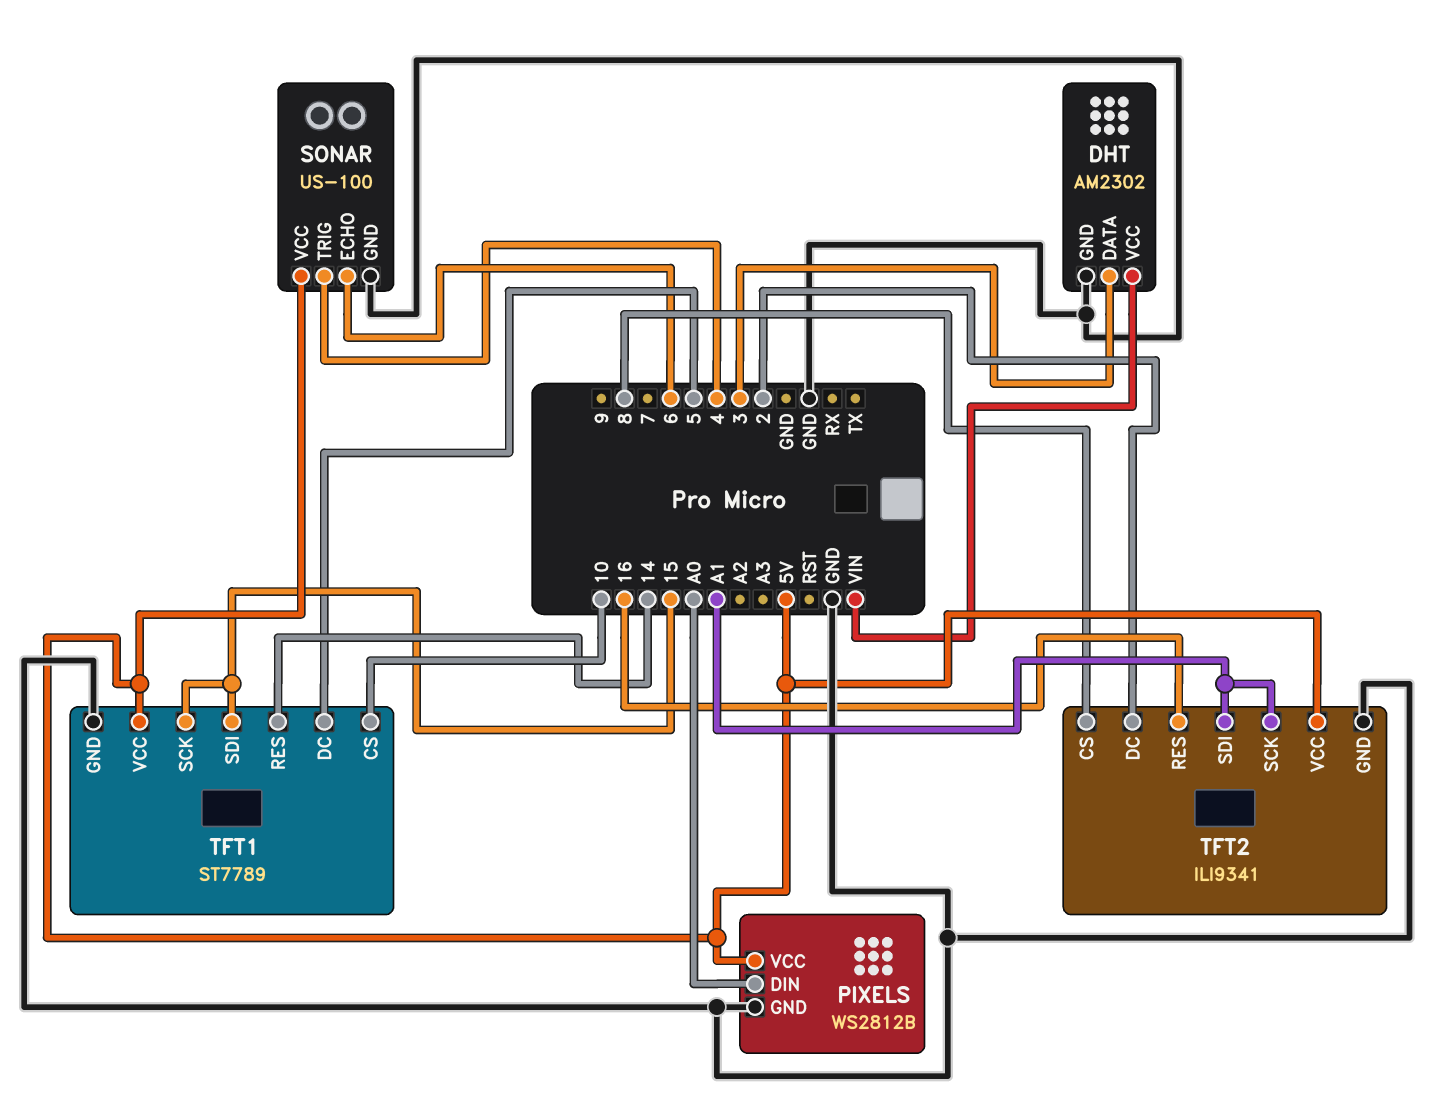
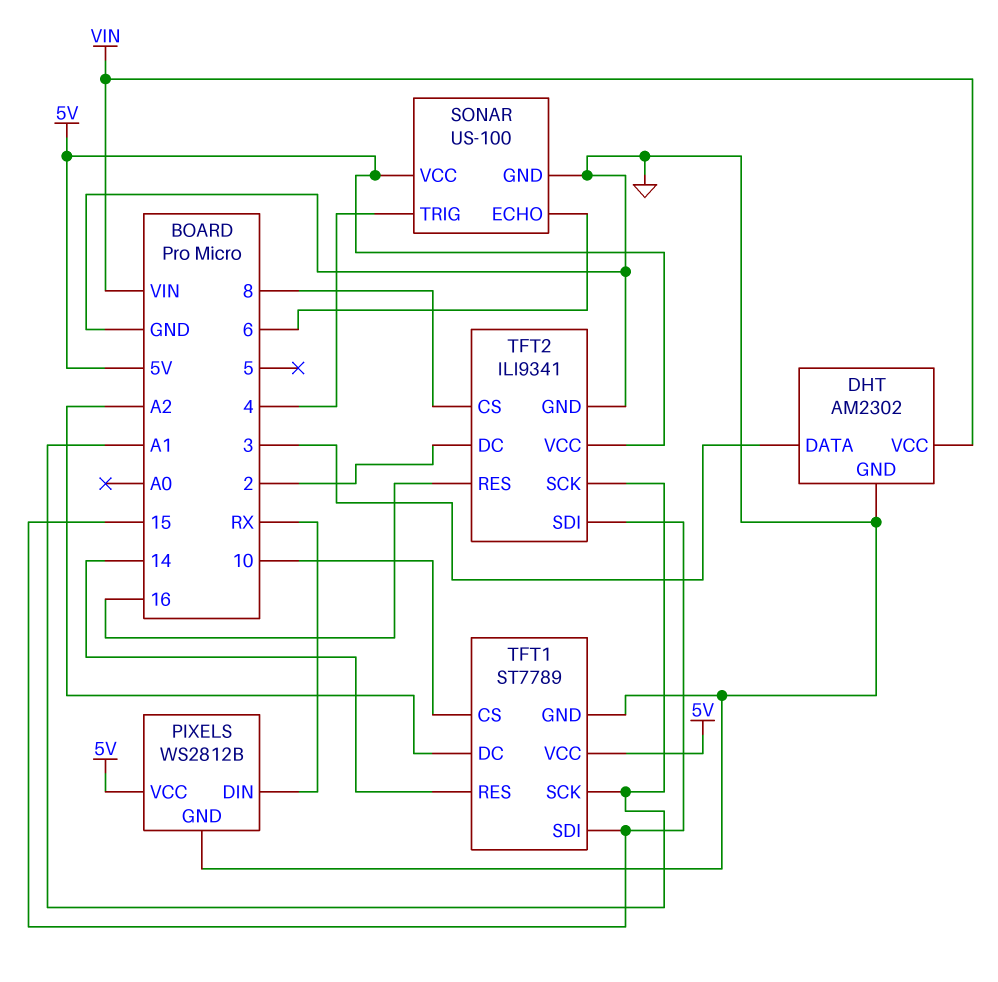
PIXELS pin DIN: A0 -> RX
TFT1 pin DC: 5 -> A2
TFT1 pin SCK: 15 -> A1
TFT2 pin SDI: A1 -> 15

